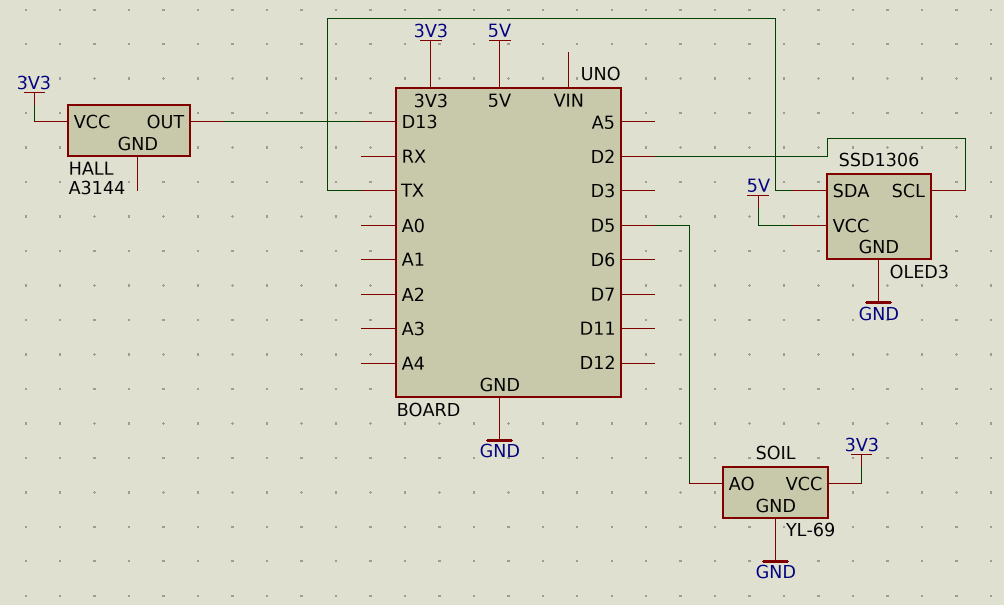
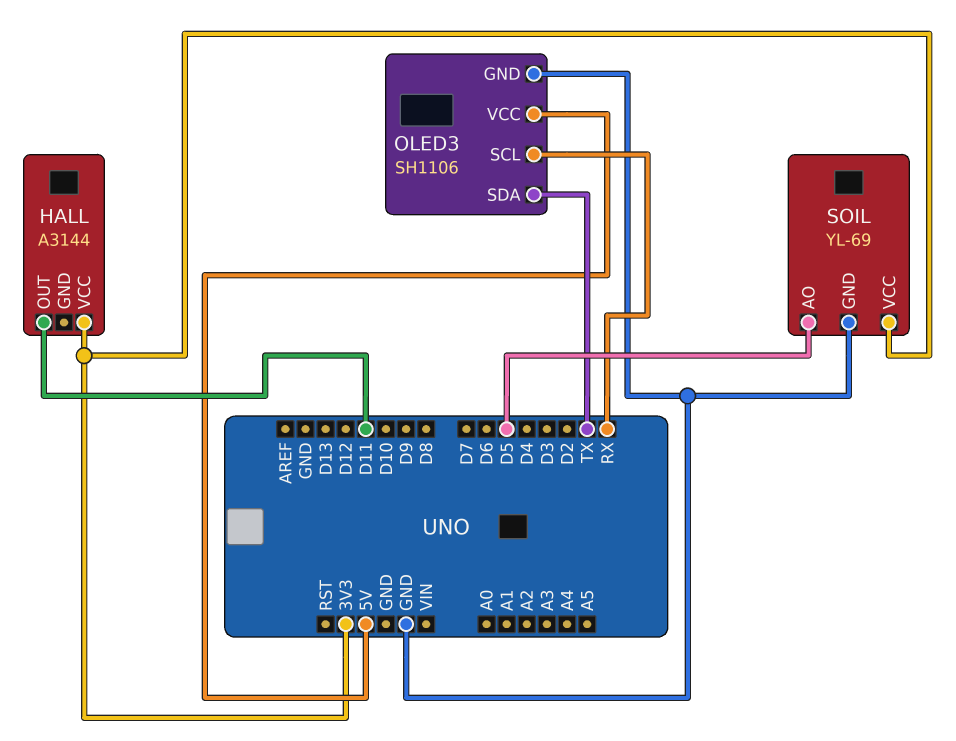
HALL pin OUT: D13 -> D11
OLED3: SSD1306 -> SH1106
OLED3 pin SCL: D2 -> RX

